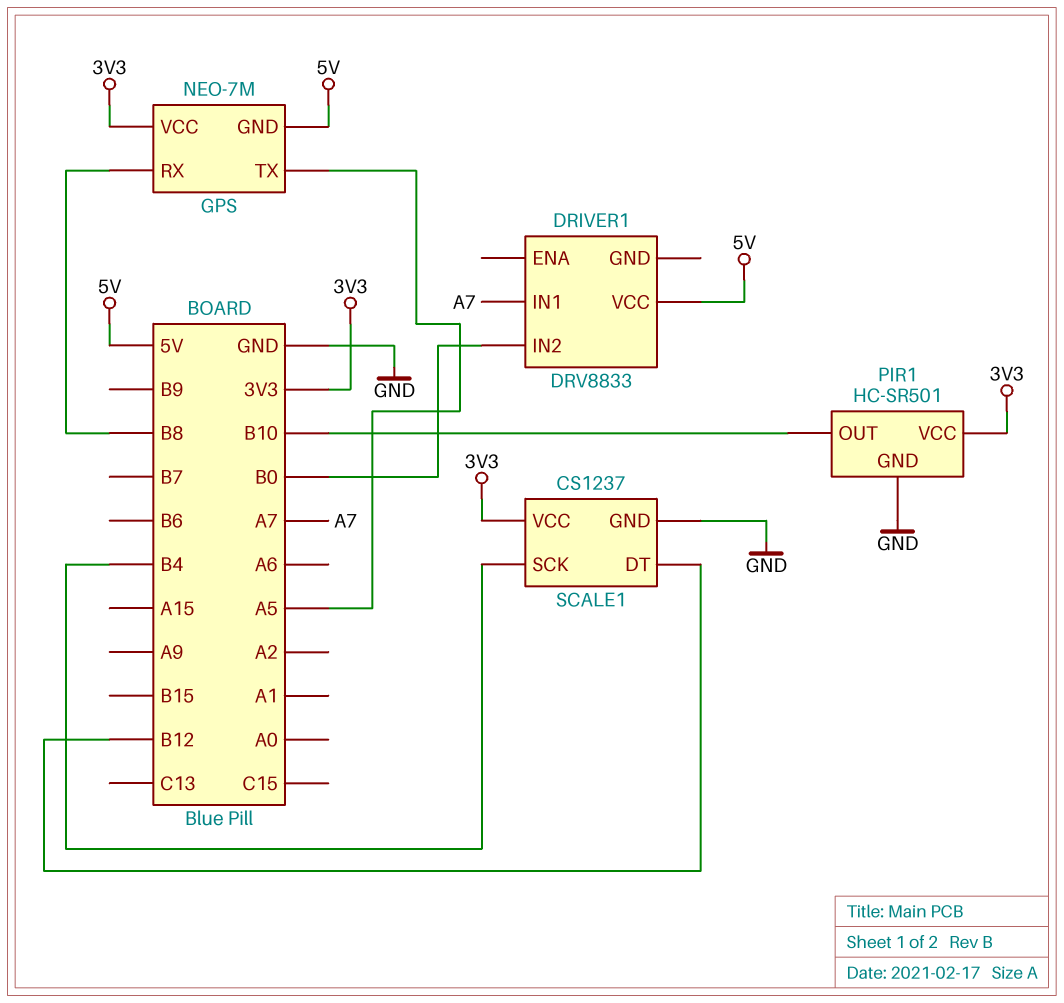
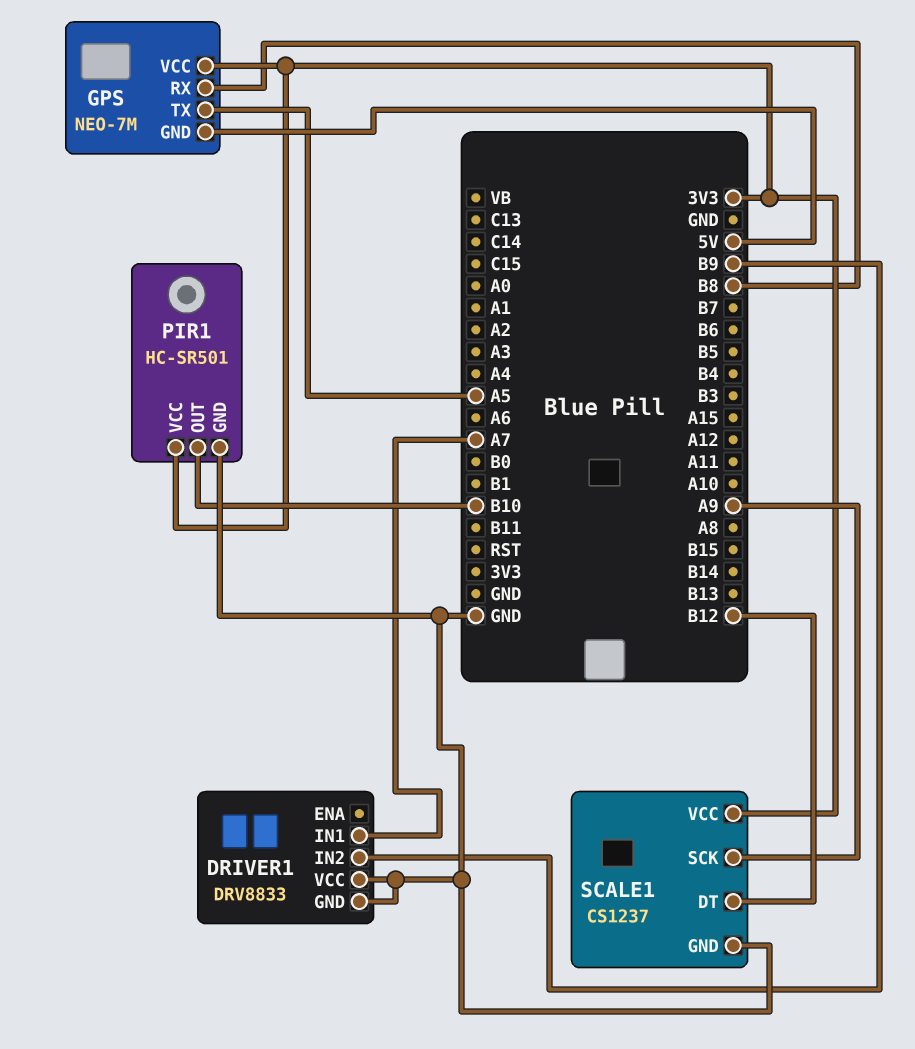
DRIVER1 pin GND: none -> GND
DRIVER1 pin IN2: B0 -> B9
DRIVER1 pin VCC: 5V -> GND
SCALE1 pin SCK: B4 -> A9

